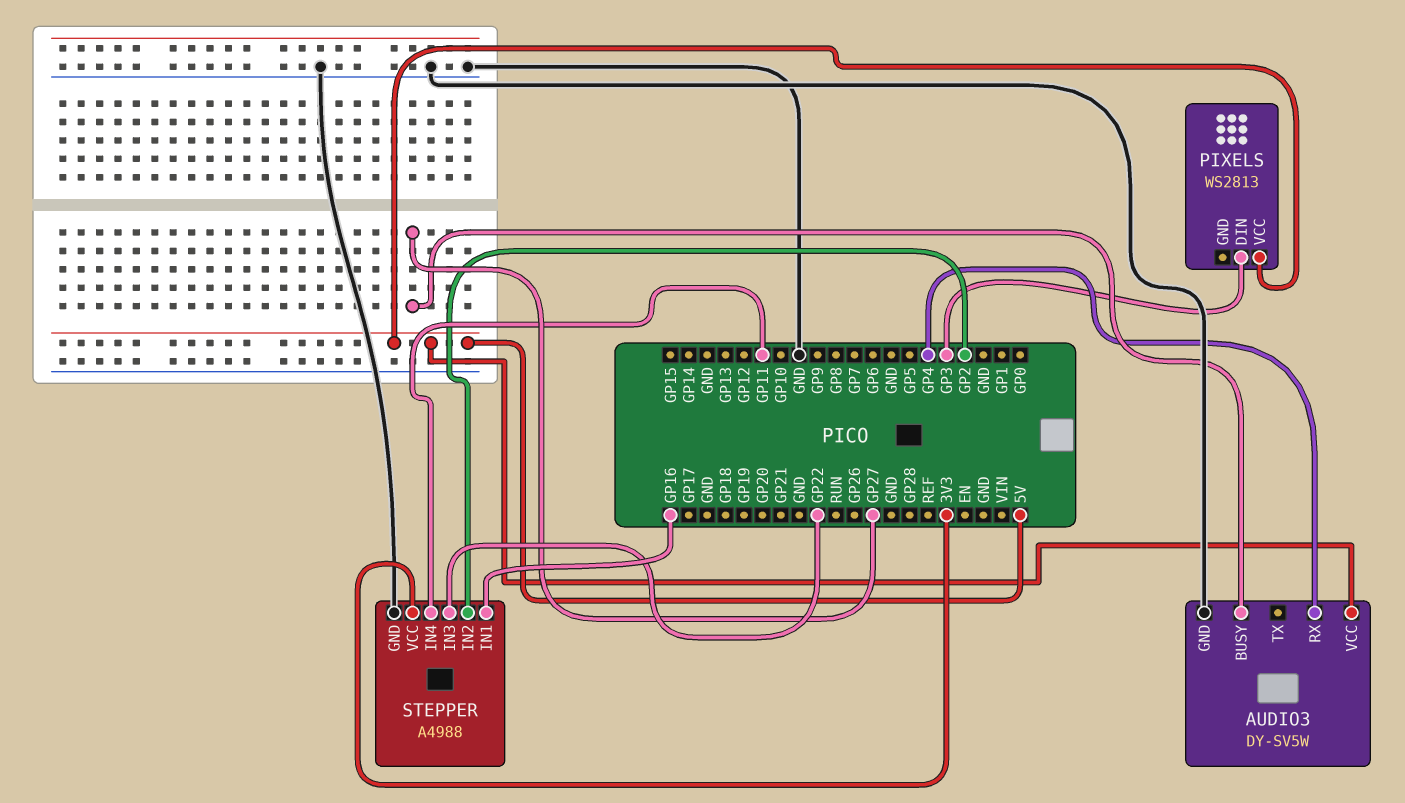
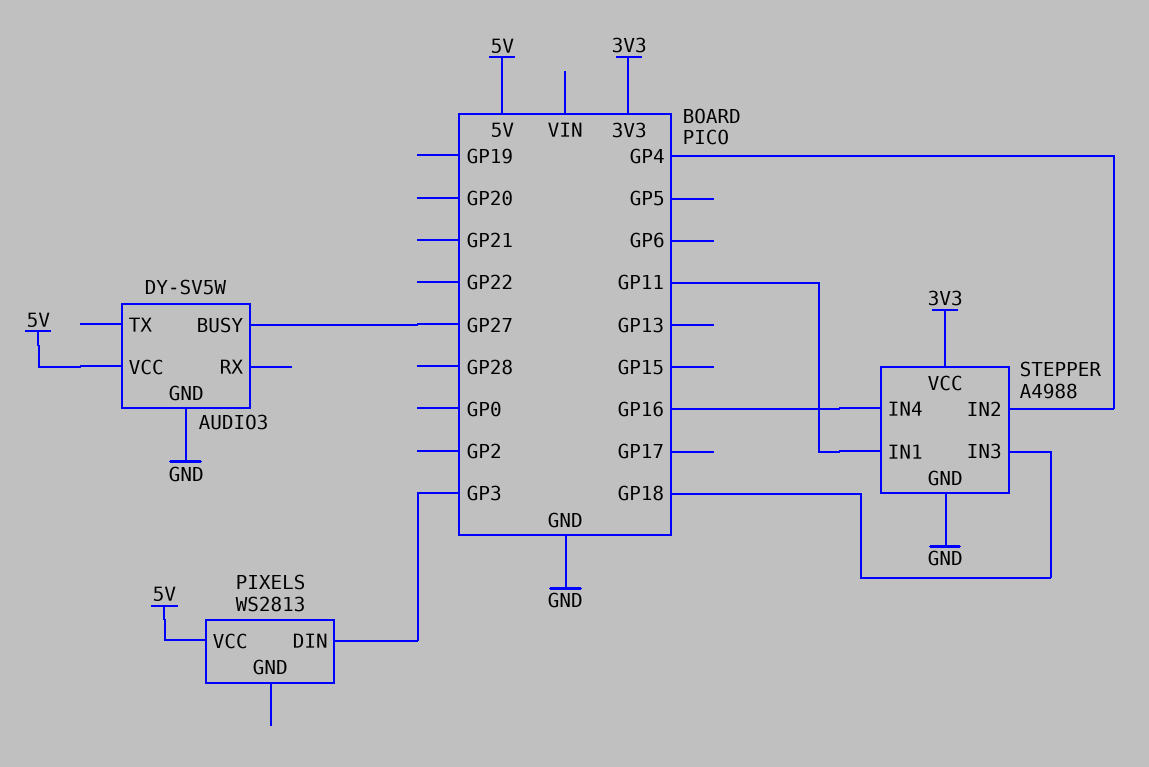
AUDIO3 pin RX: GP4 -> none
STEPPER pin IN1: GP16 -> GP11
STEPPER pin IN2: GP2 -> GP4
STEPPER pin IN3: GP22 -> GP18
STEPPER pin IN4: GP11 -> GP16

